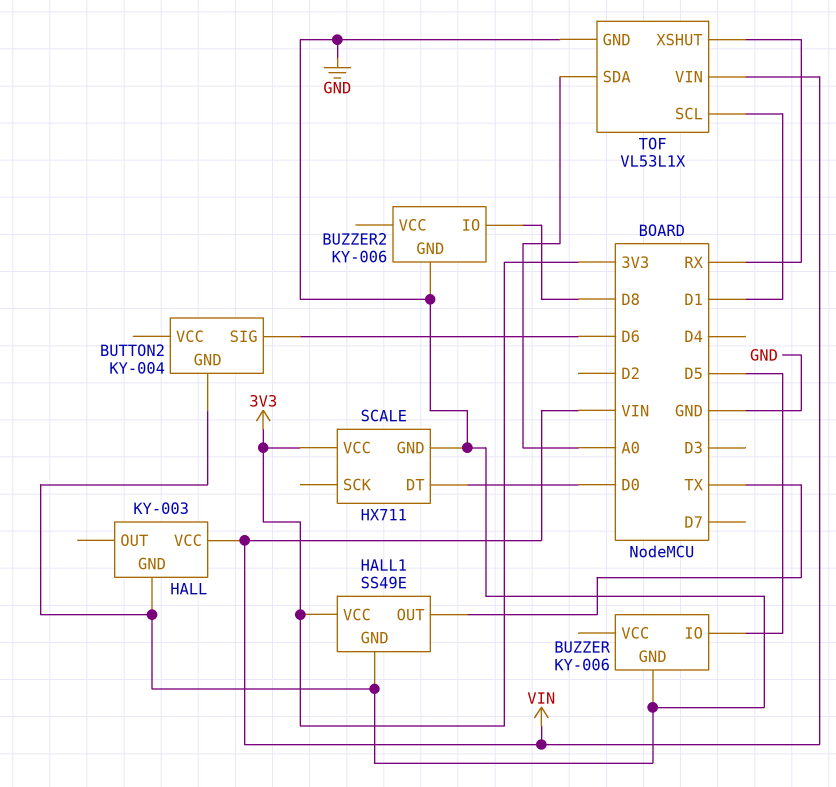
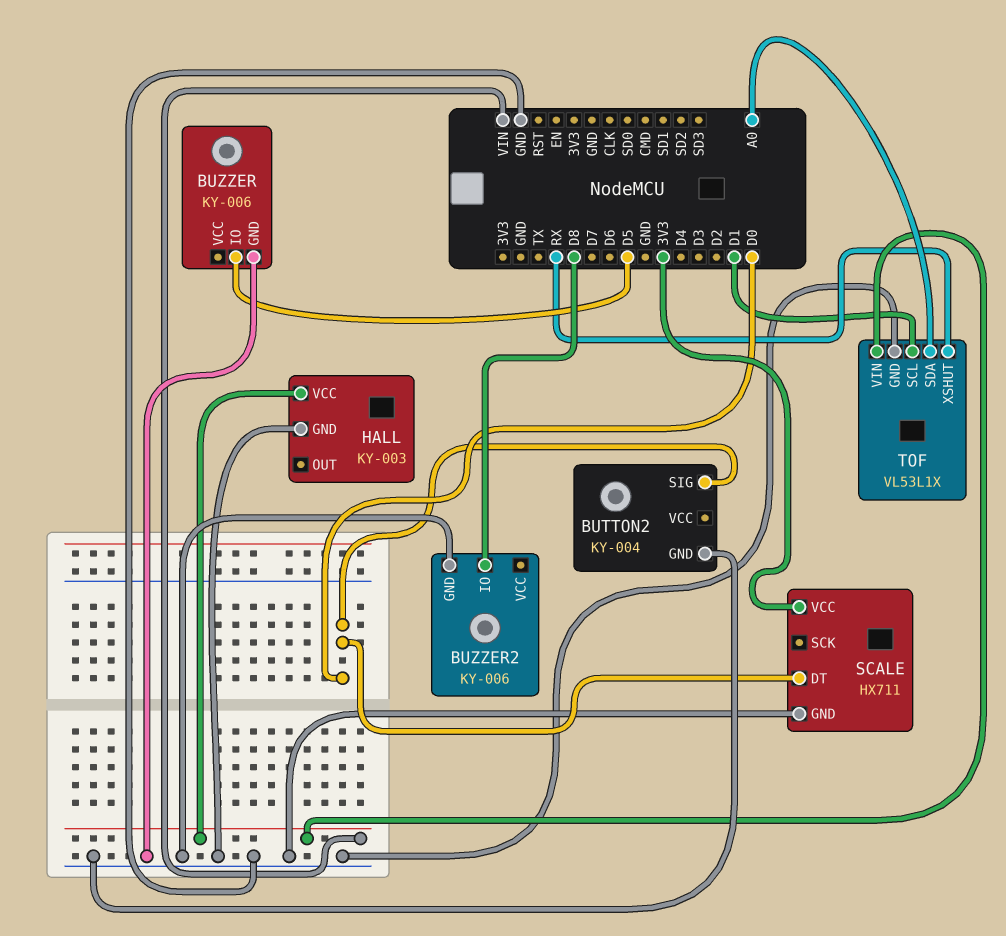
BUTTON2 pin SIG: D6 -> D0
HALL1: SS49E -> none
HALL1 pin GND: GND -> none
HALL1 pin OUT: TX -> none
HALL1 pin VCC: 3V3 -> none

